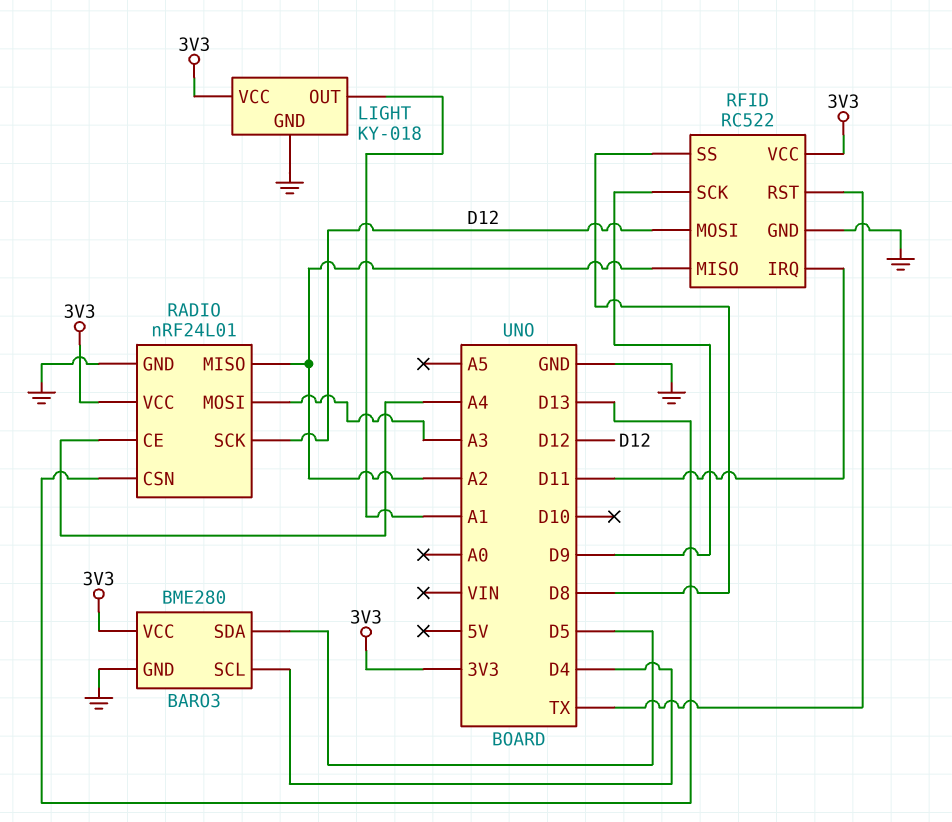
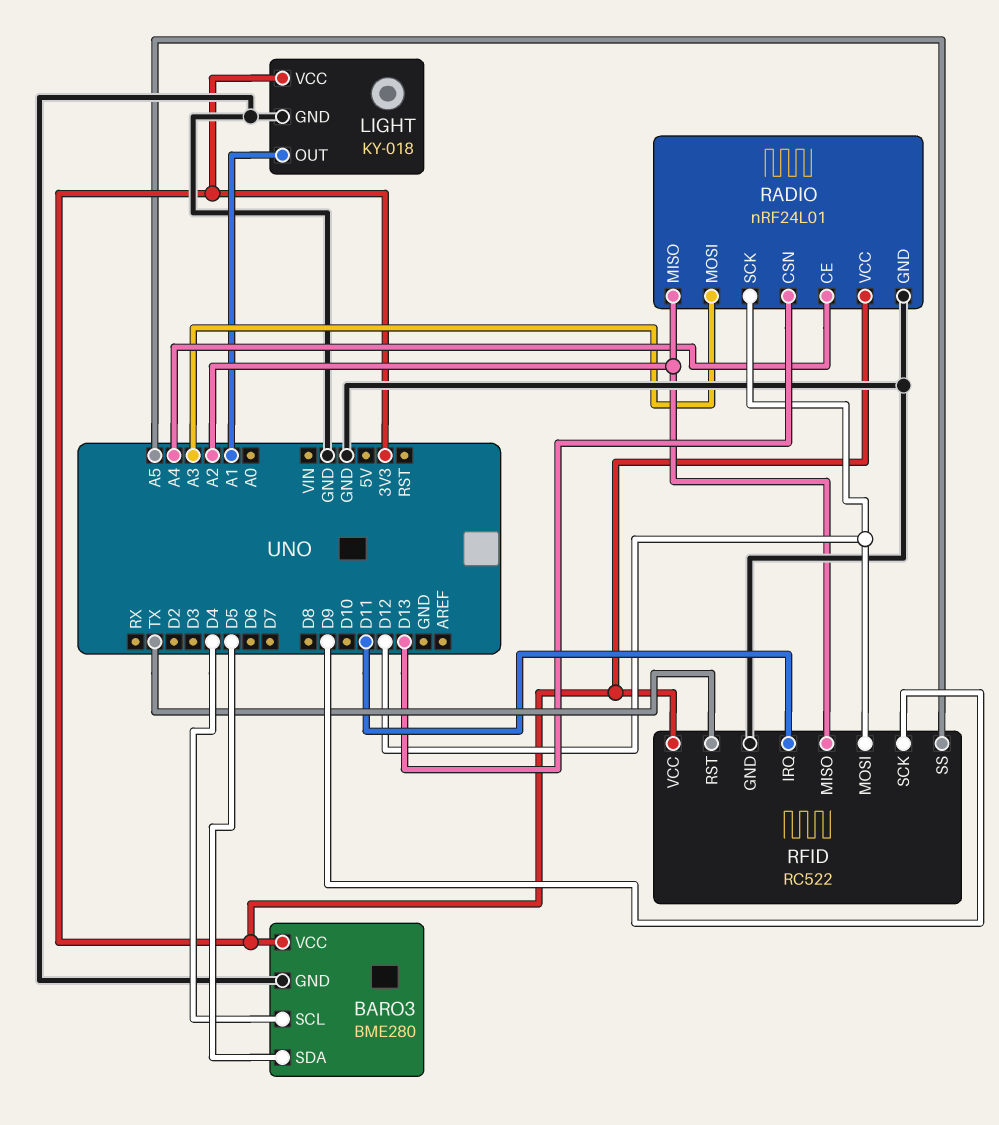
RFID pin SS: D8 -> A5

